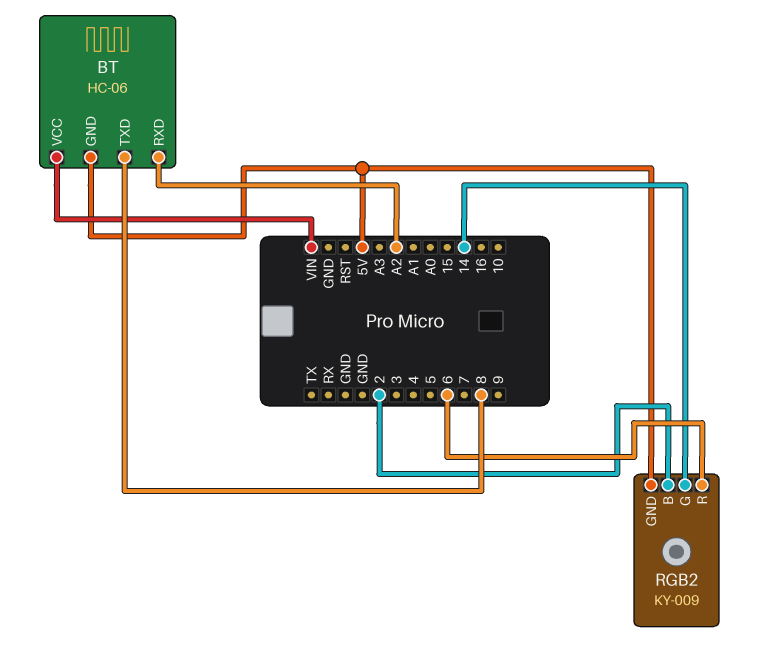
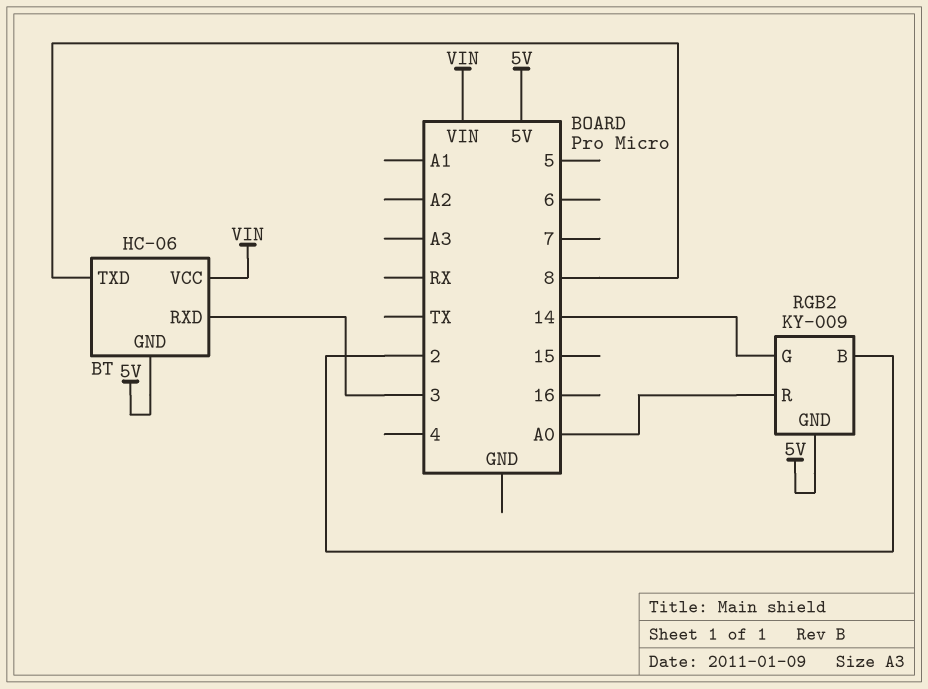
BT pin RXD: A2 -> 3
RGB2 pin R: 6 -> A0

